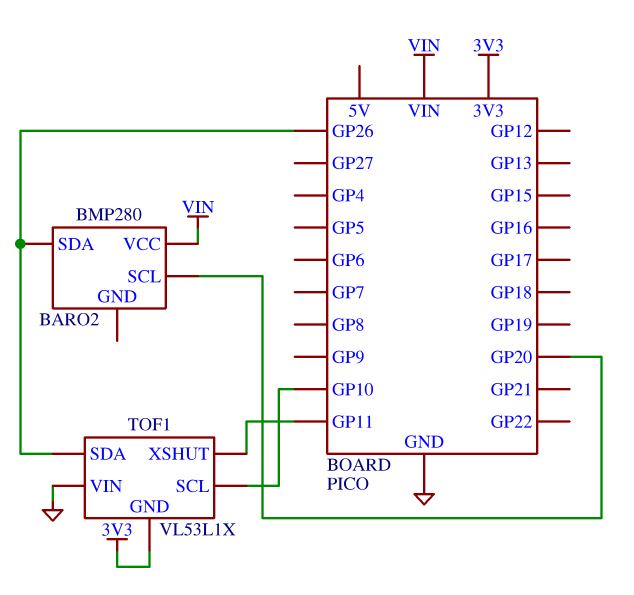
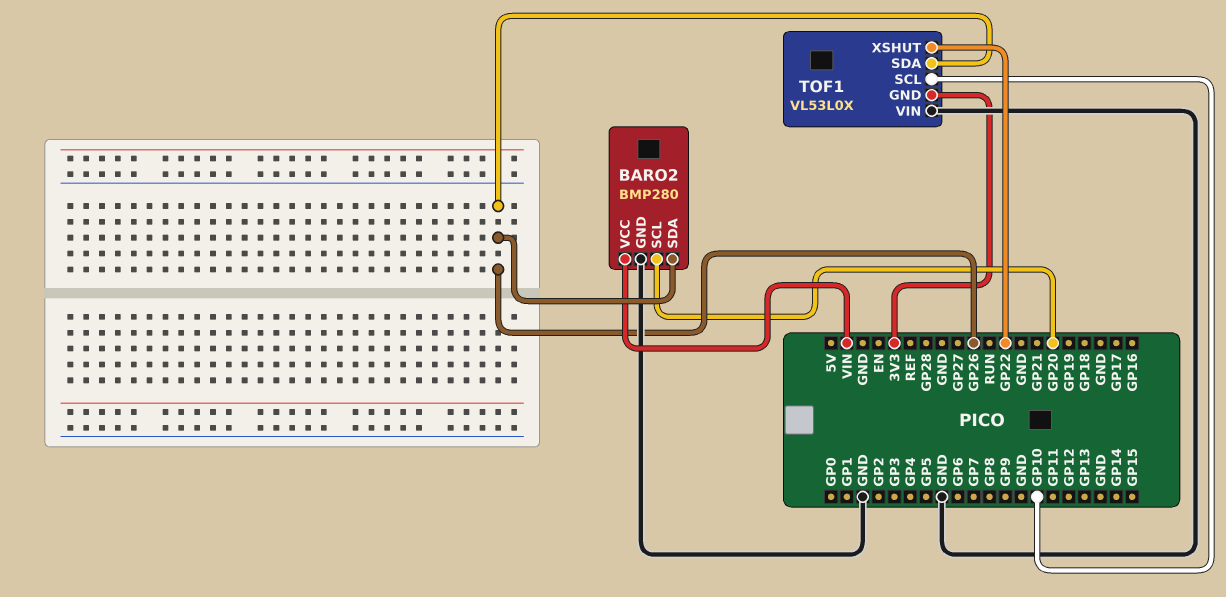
BARO2 pin GND: none -> GND
TOF1: VL53L1X -> VL53L0X
TOF1 pin XSHUT: GP11 -> GP22

